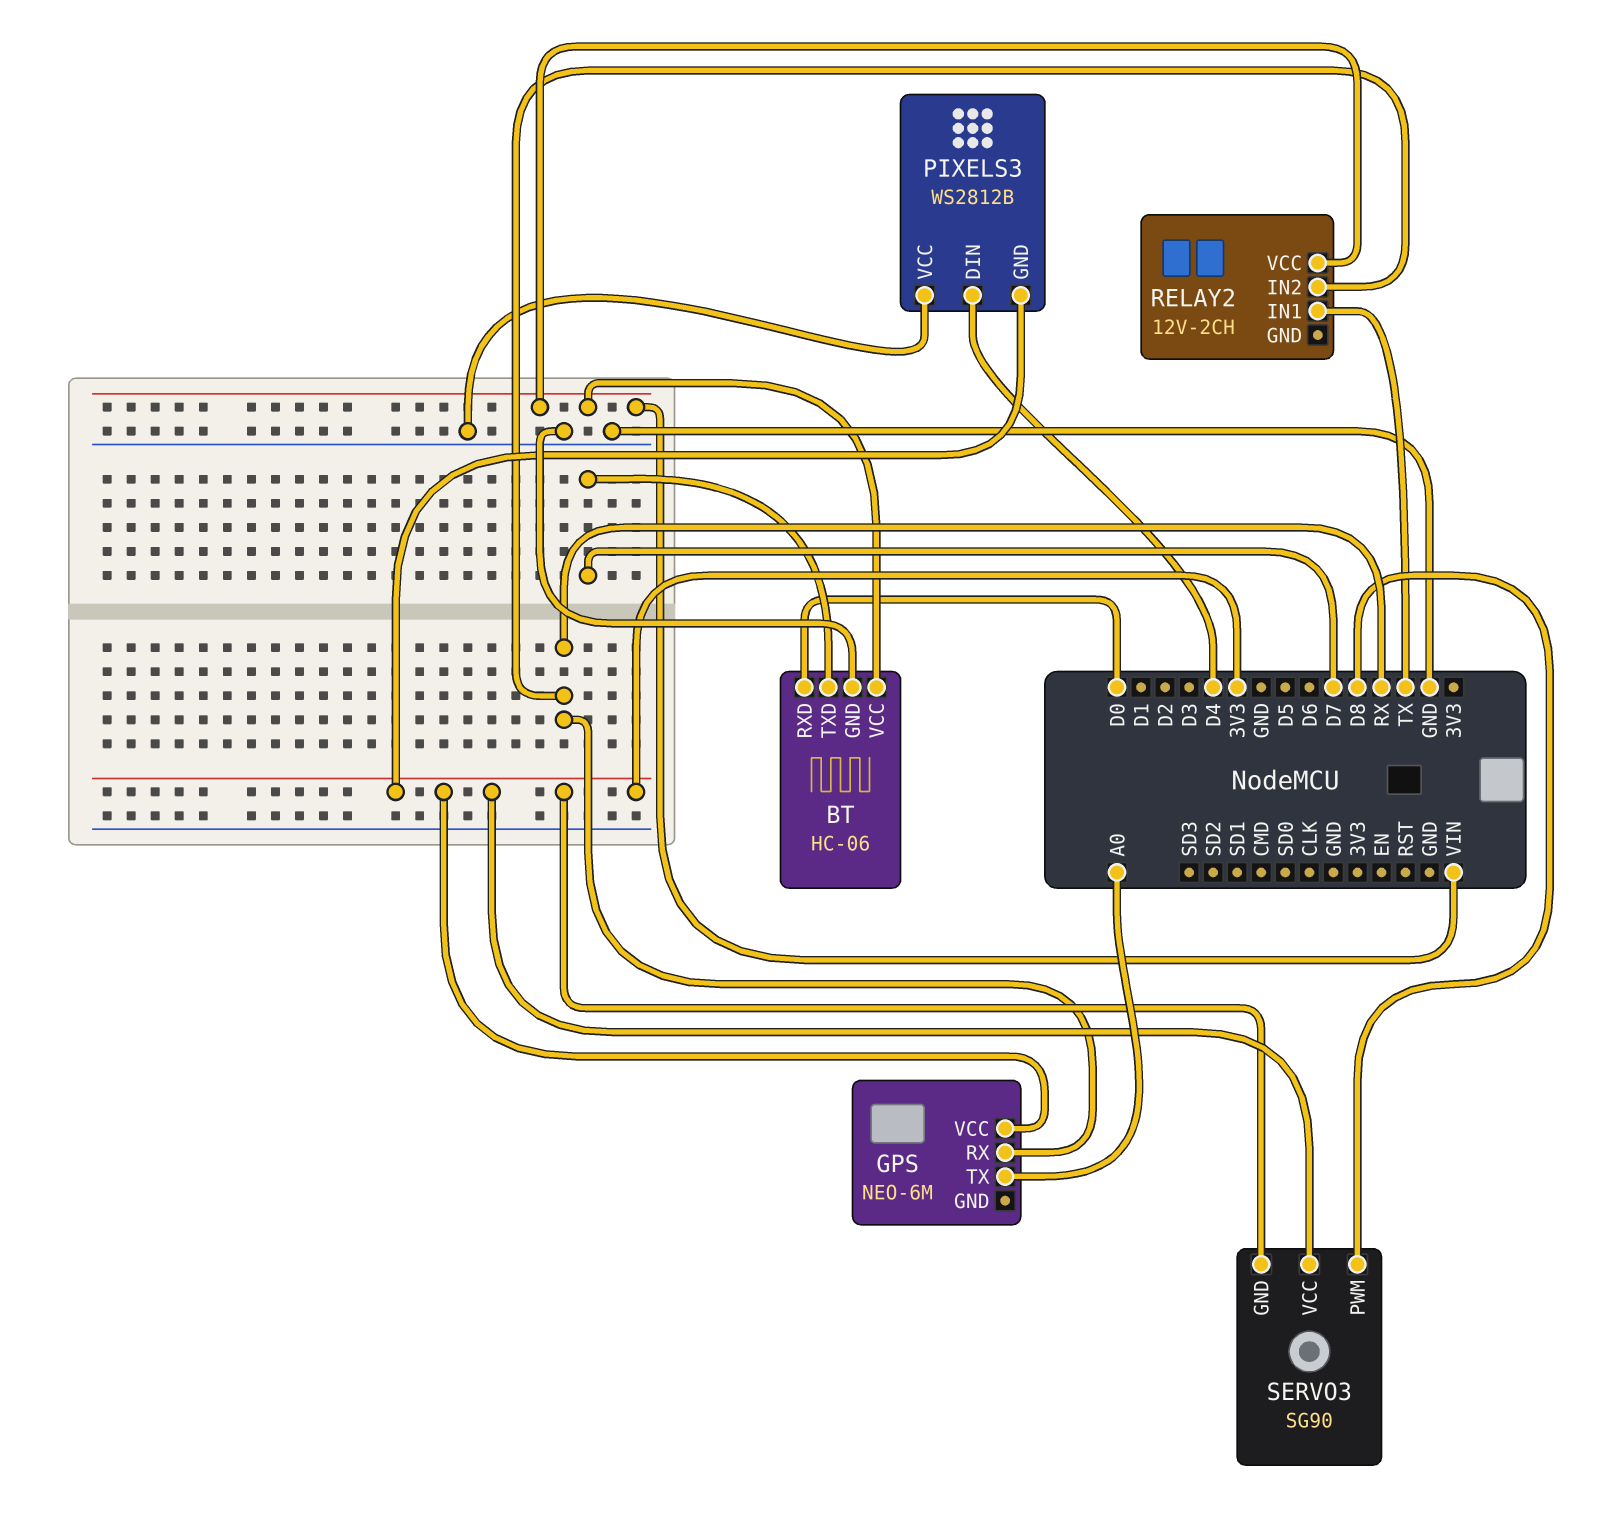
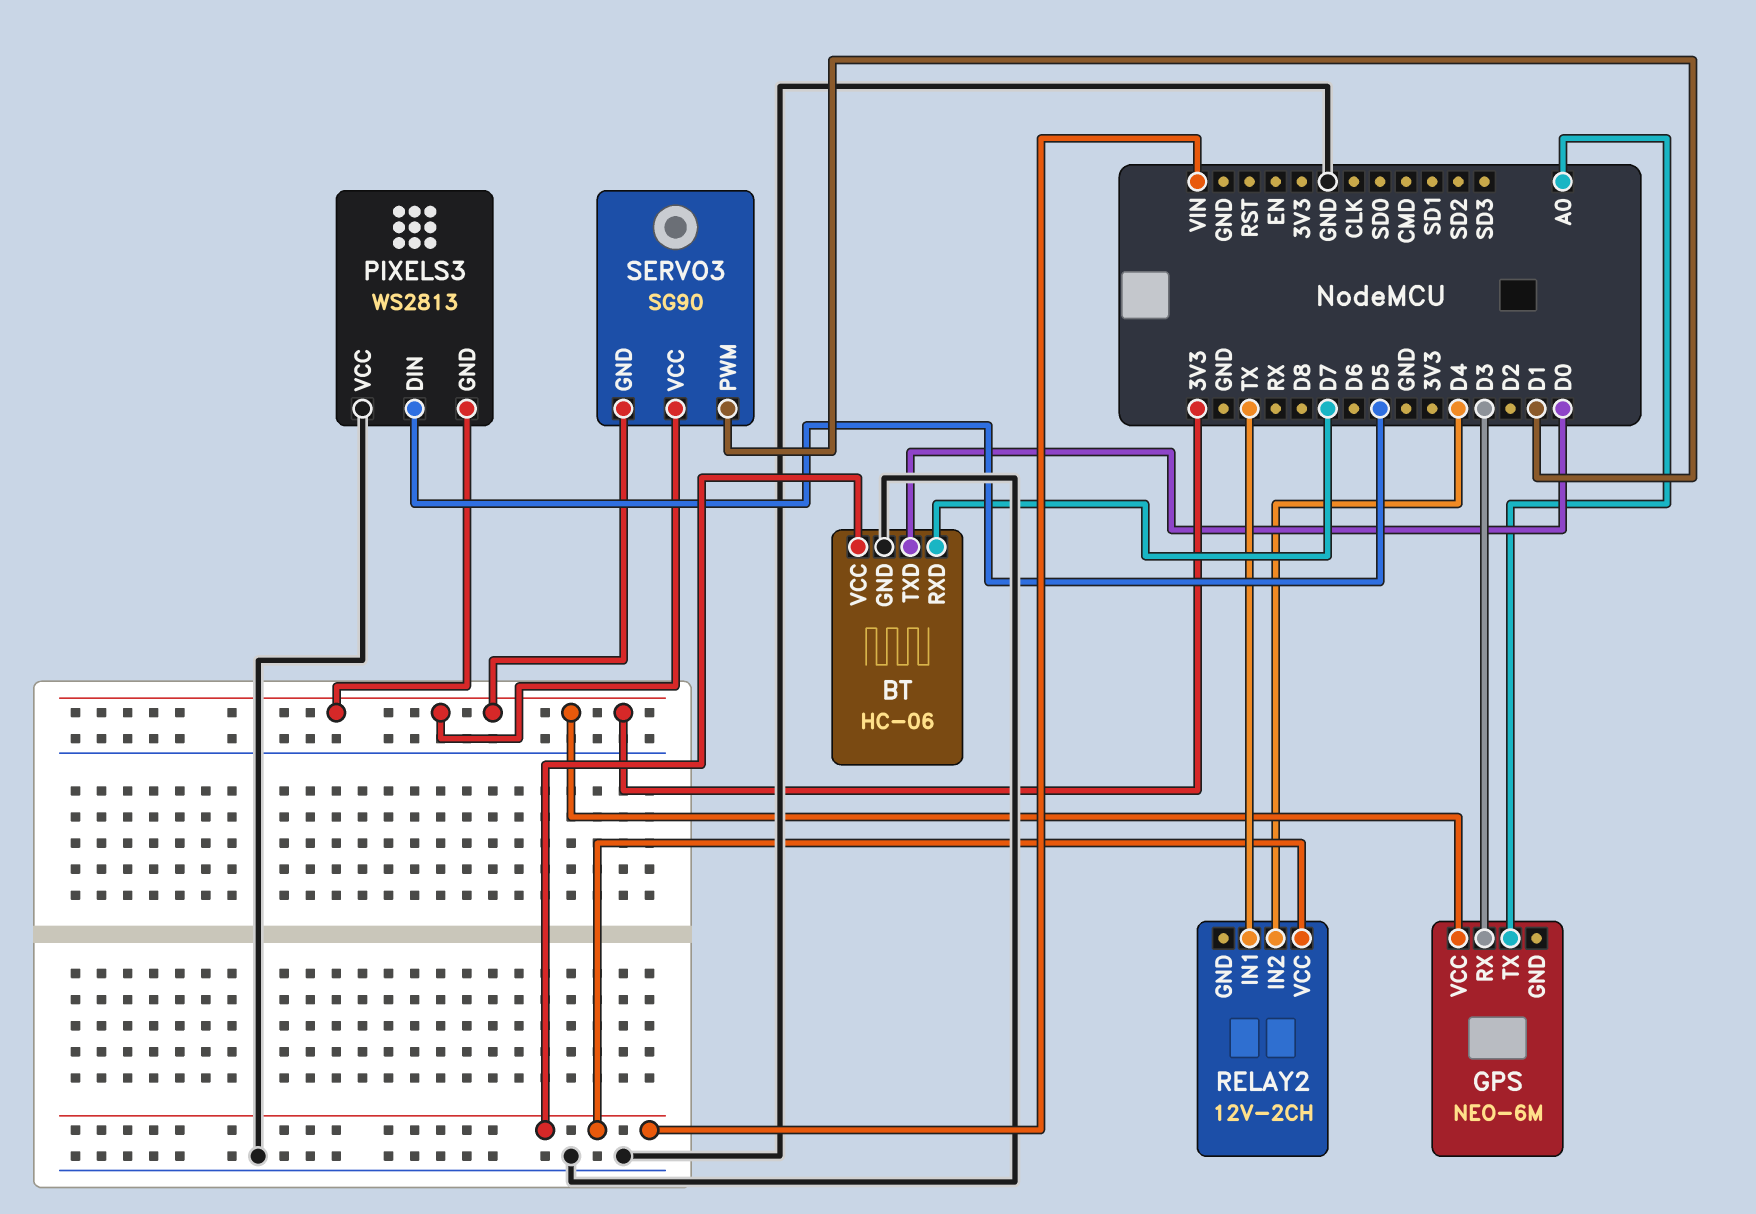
BT pin RXD: D0 -> D7
BT pin TXD: D7 -> D0
GPS pin RX: RX -> D3
PIXELS3: WS2812B -> WS2813
PIXELS3 pin DIN: D4 -> D5
RELAY2 pin IN2: RX -> D4
SERVO3 pin PWM: D8 -> D1

